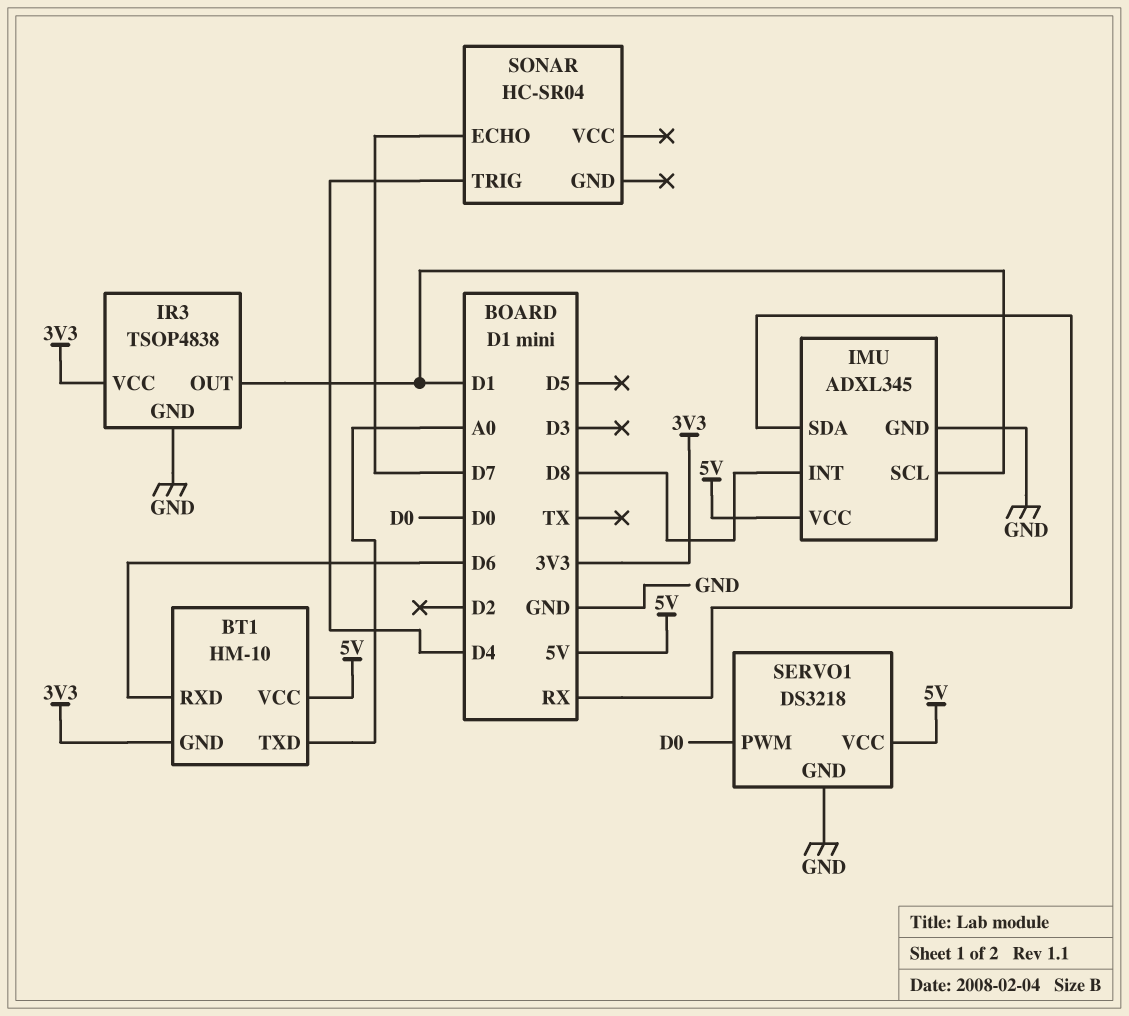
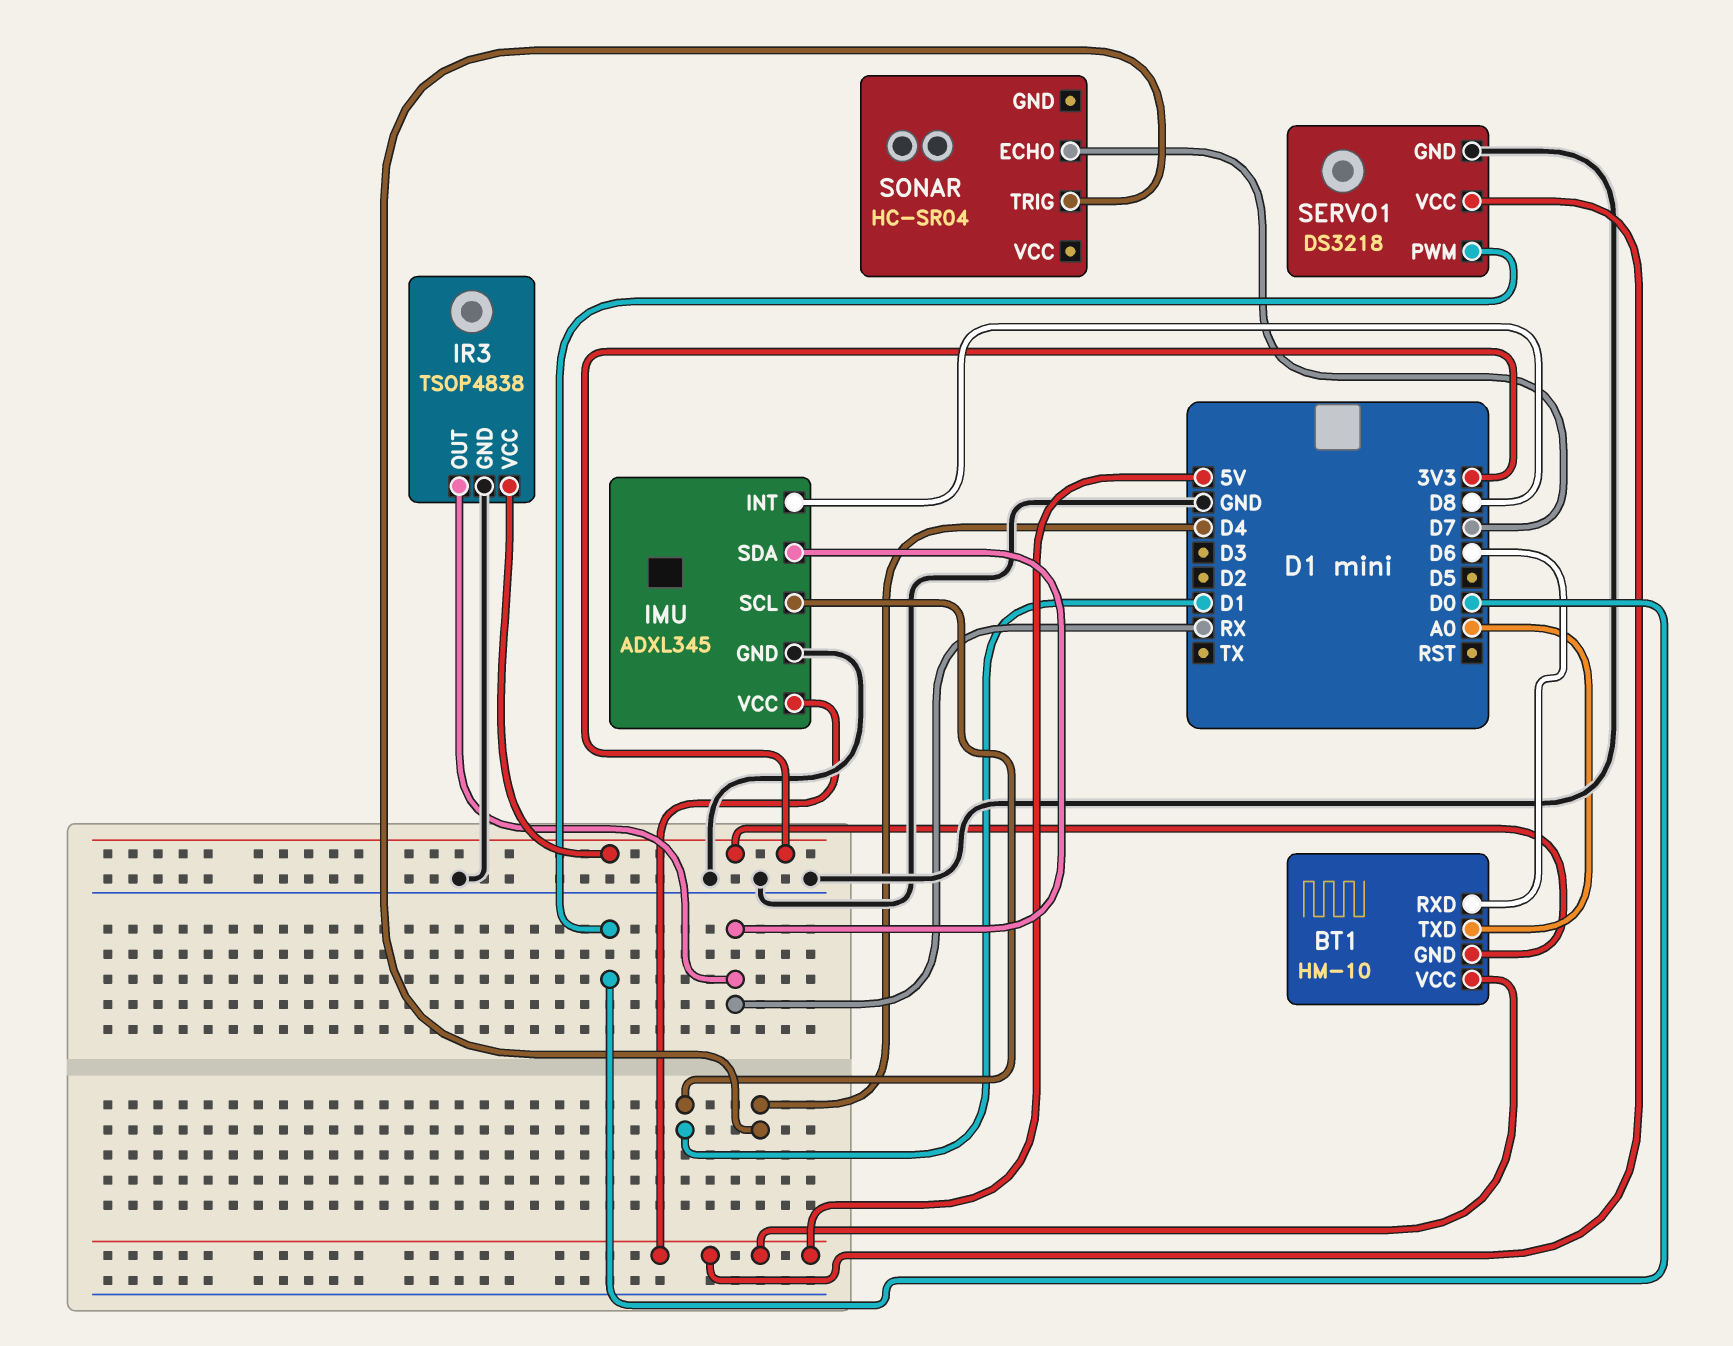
IR3 pin OUT: D1 -> RX

